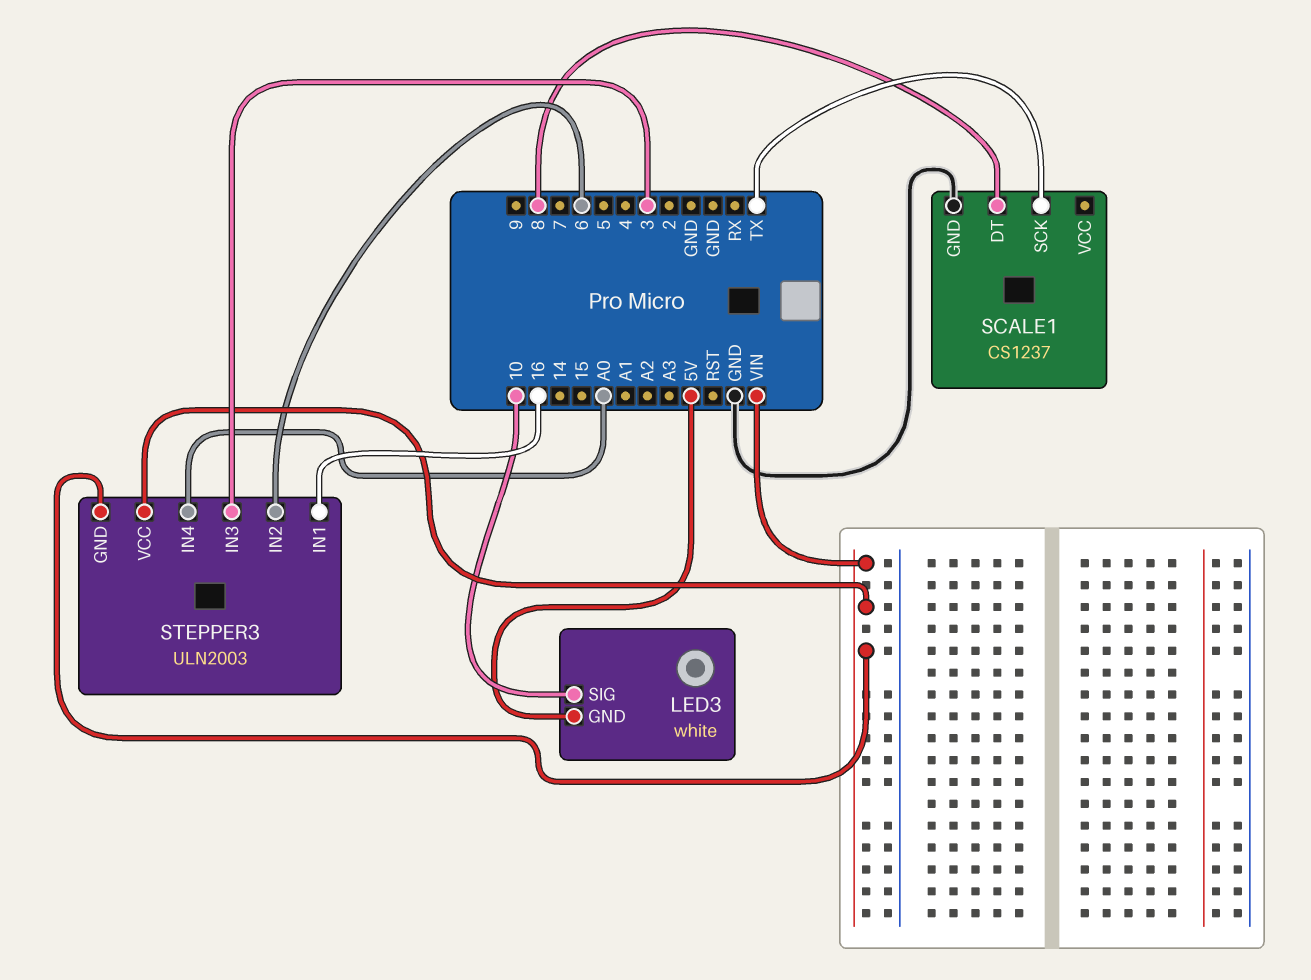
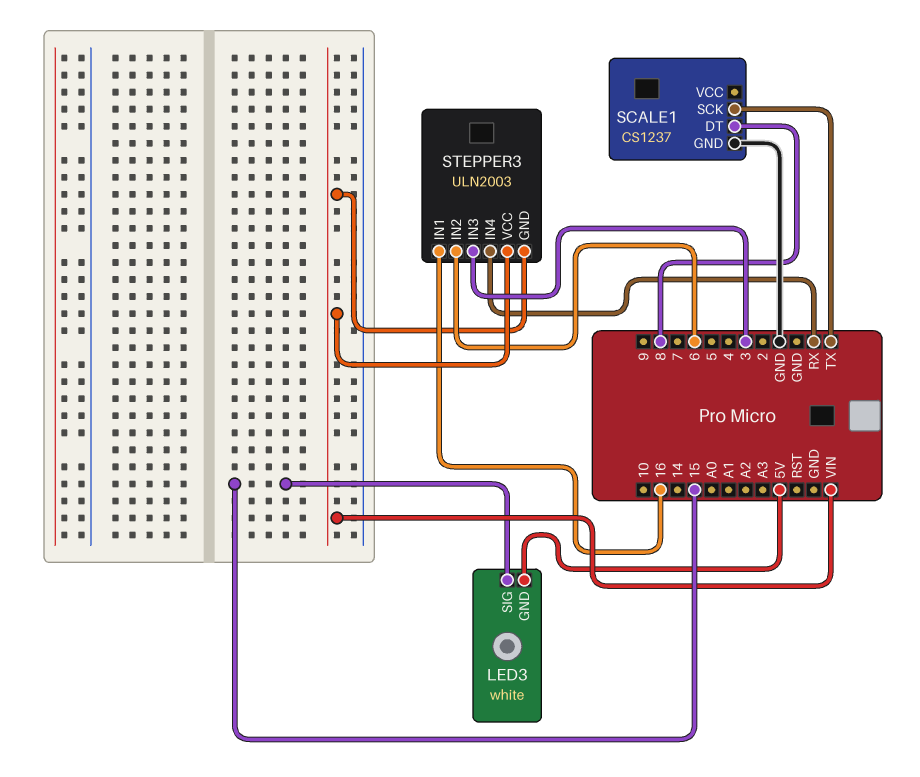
LED3 pin SIG: 10 -> 15
STEPPER3 pin IN4: A0 -> RX

